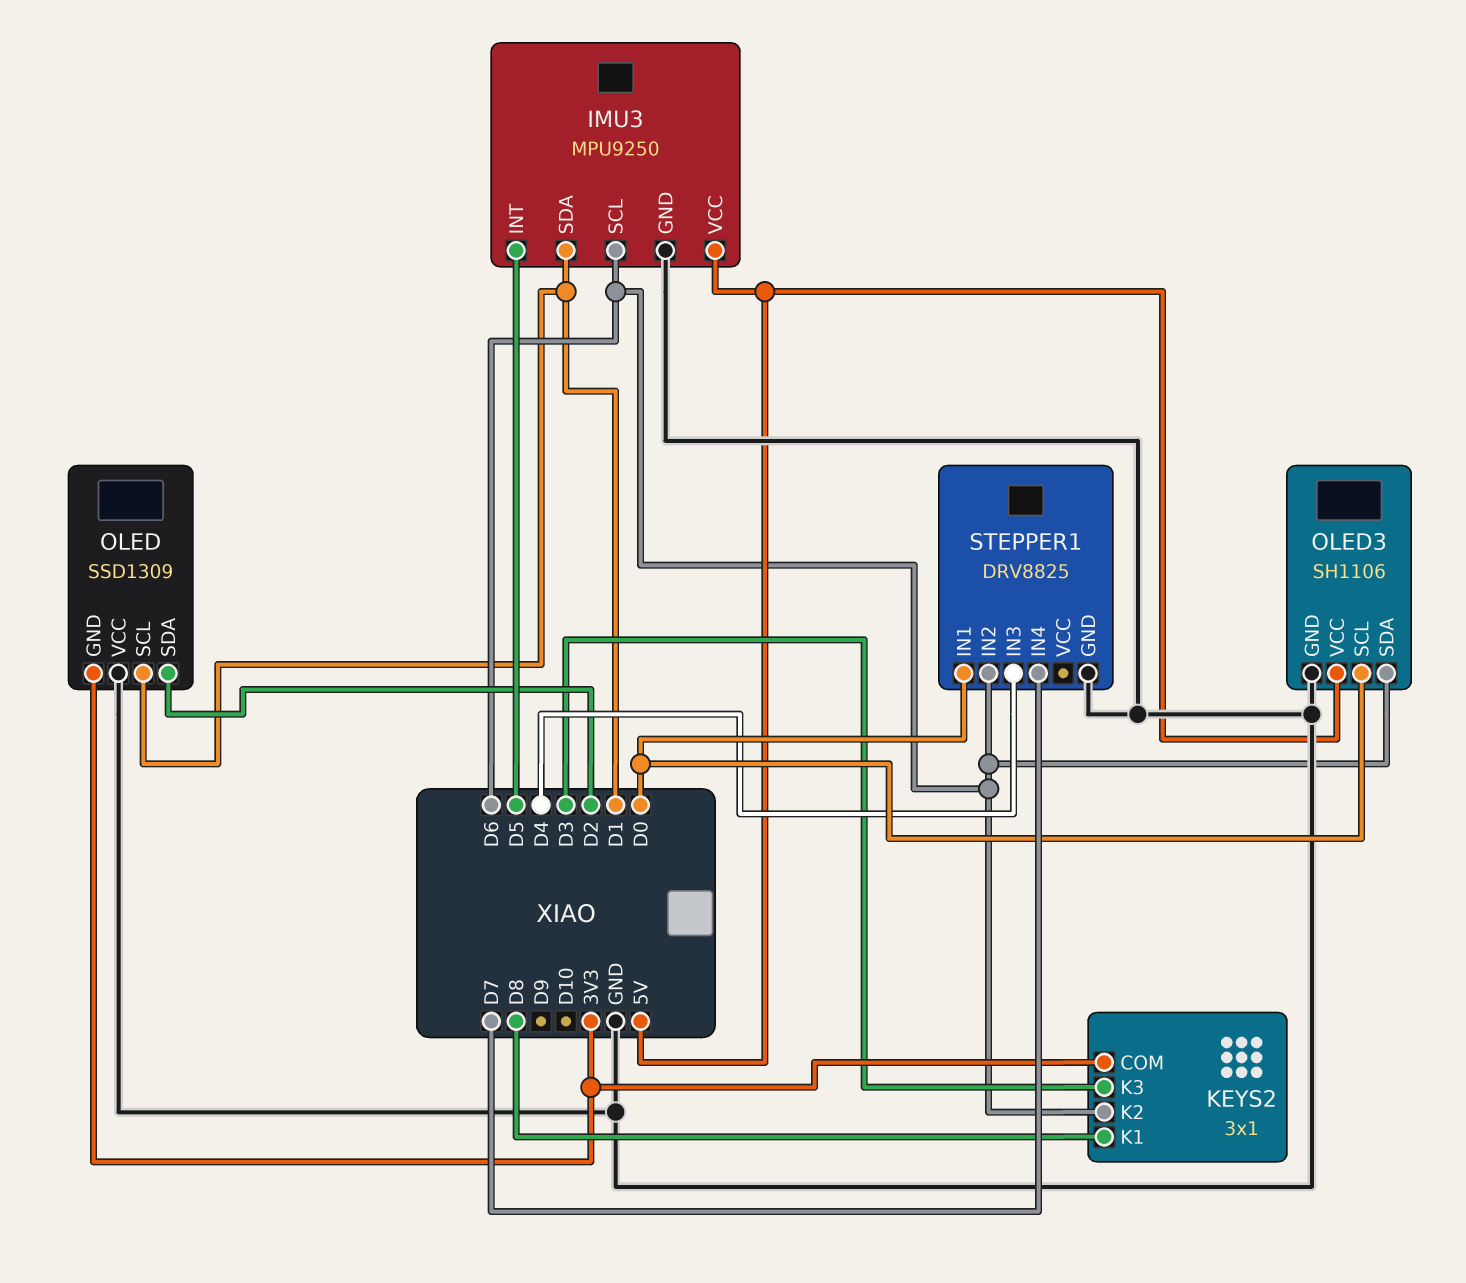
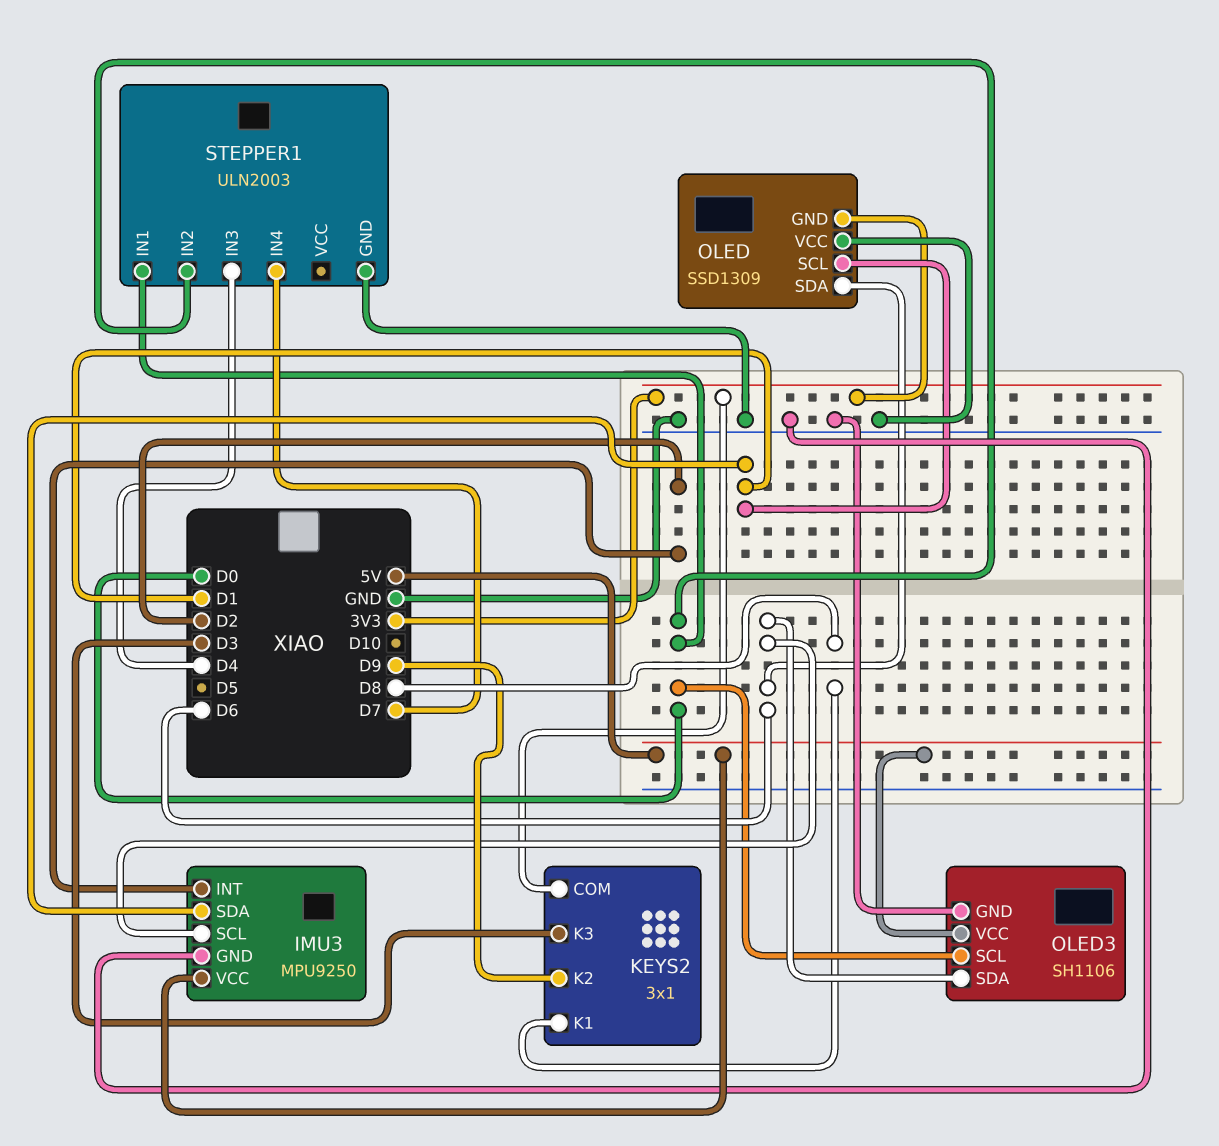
IMU3 pin INT: D5 -> D2
KEYS2 pin K2: D6 -> D9
OLED pin SDA: D2 -> D6
STEPPER1: DRV8825 -> ULN2003
STEPPER1 pin IN2: D6 -> D0

